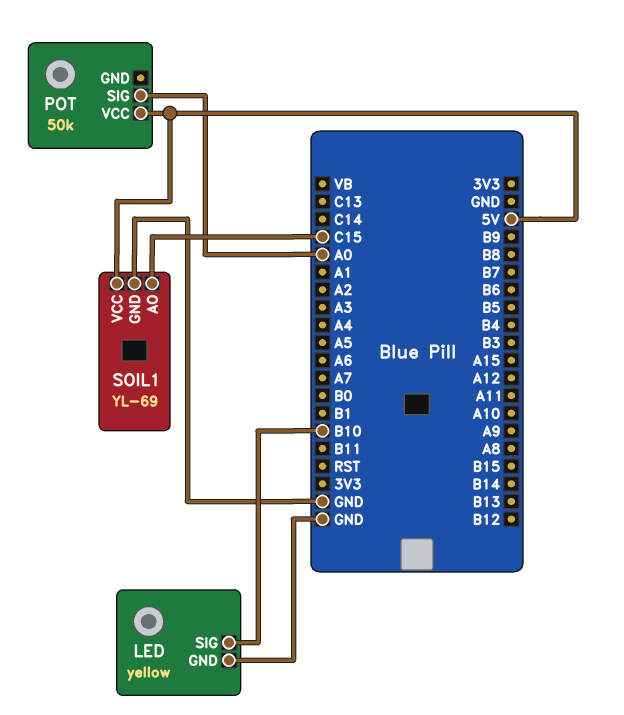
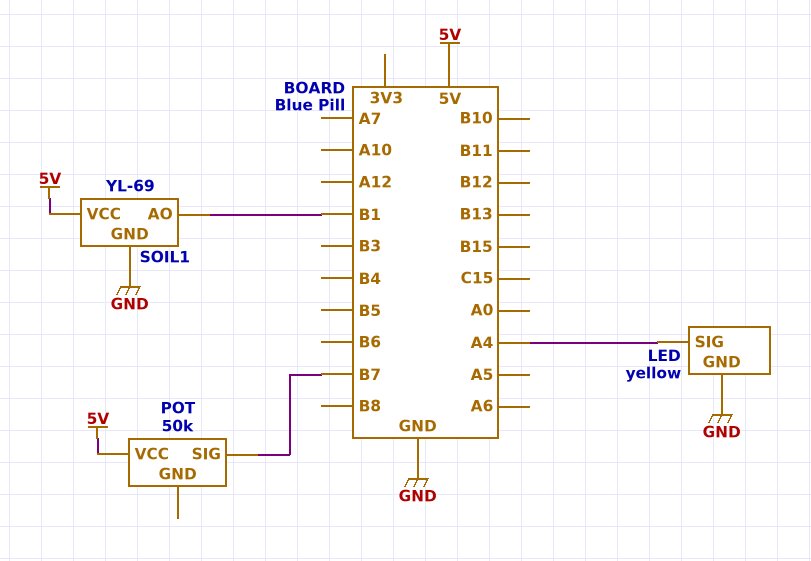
LED pin SIG: B10 -> A4
POT pin SIG: A0 -> B7
SOIL1 pin AO: C15 -> B1

